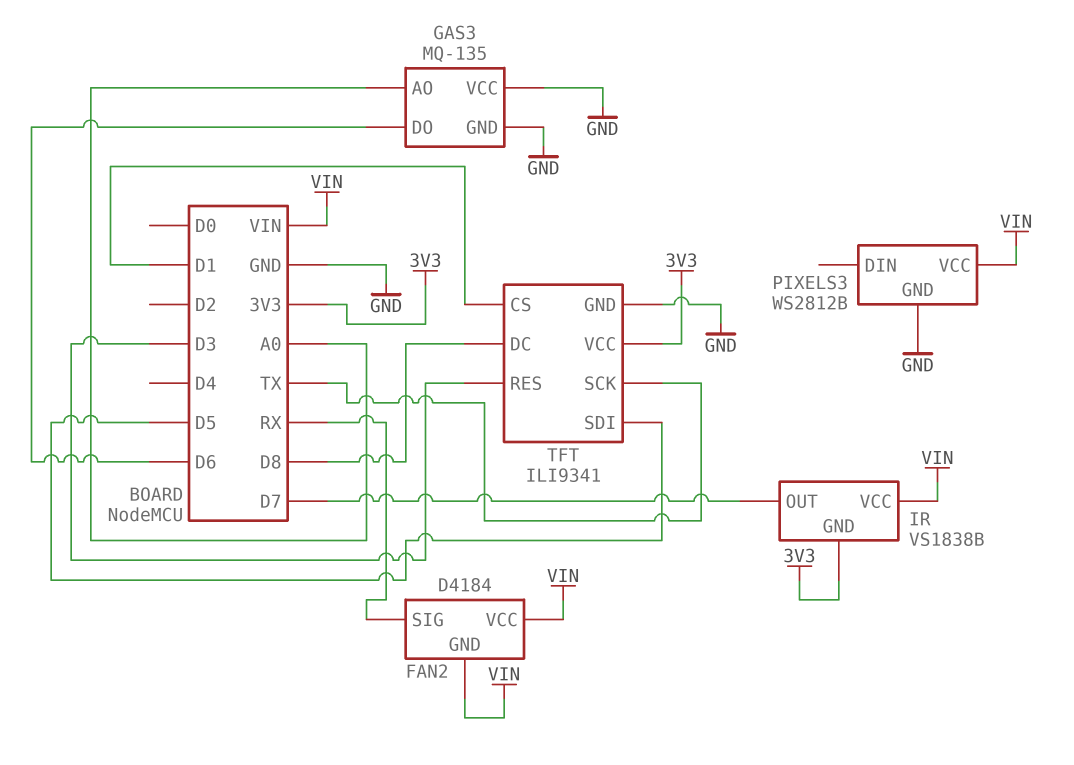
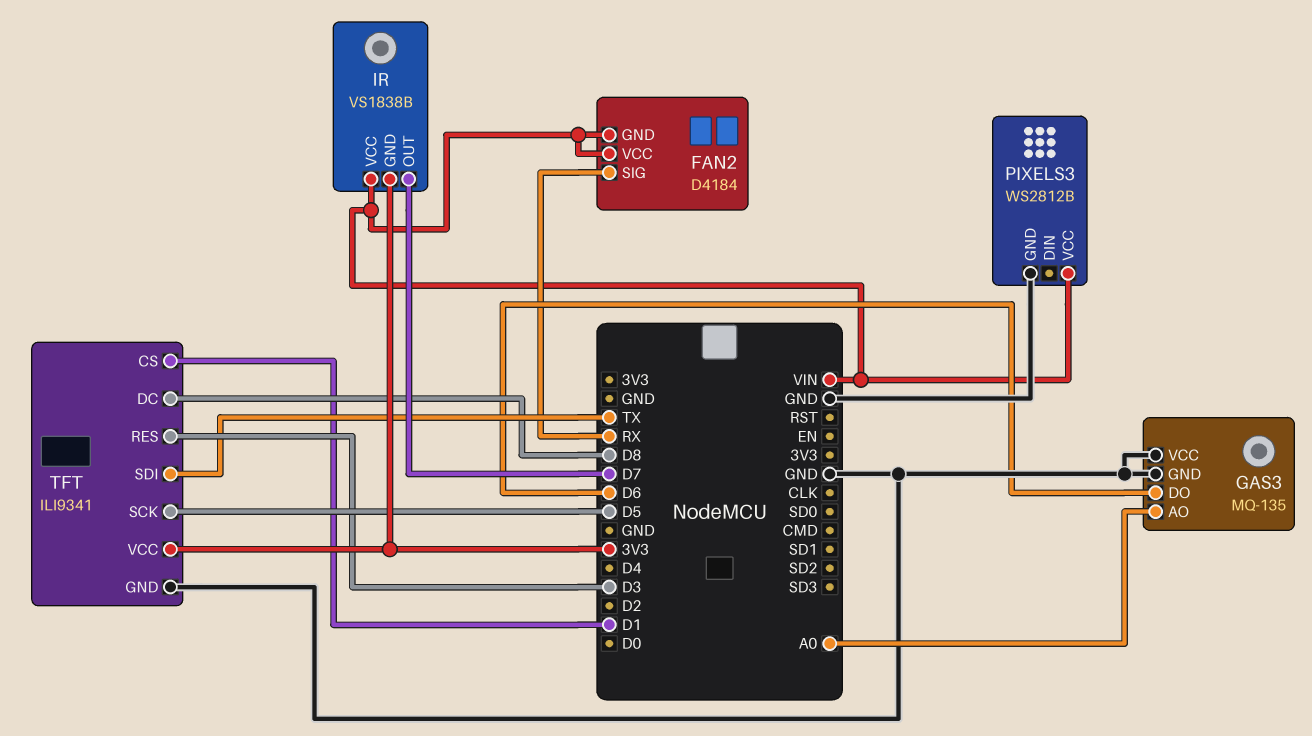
TFT pin SCK: TX -> D5
TFT pin SDI: D5 -> TX

